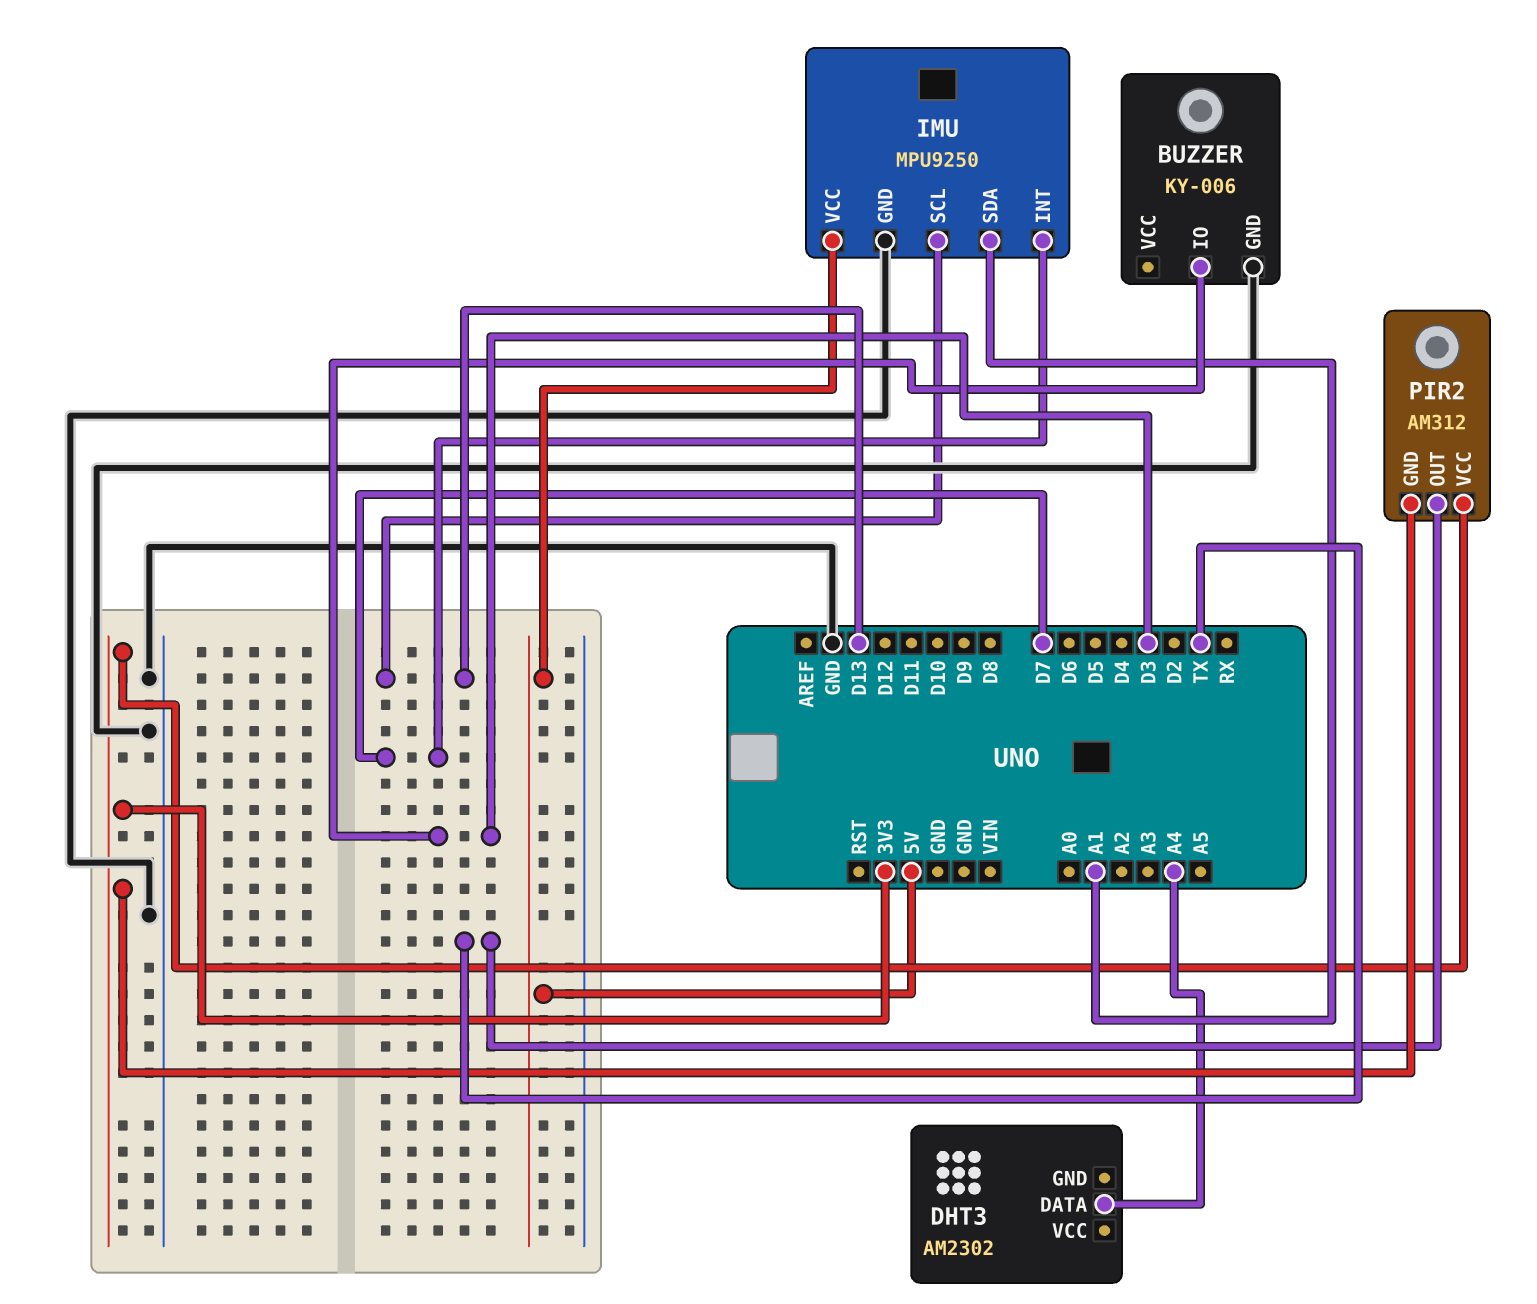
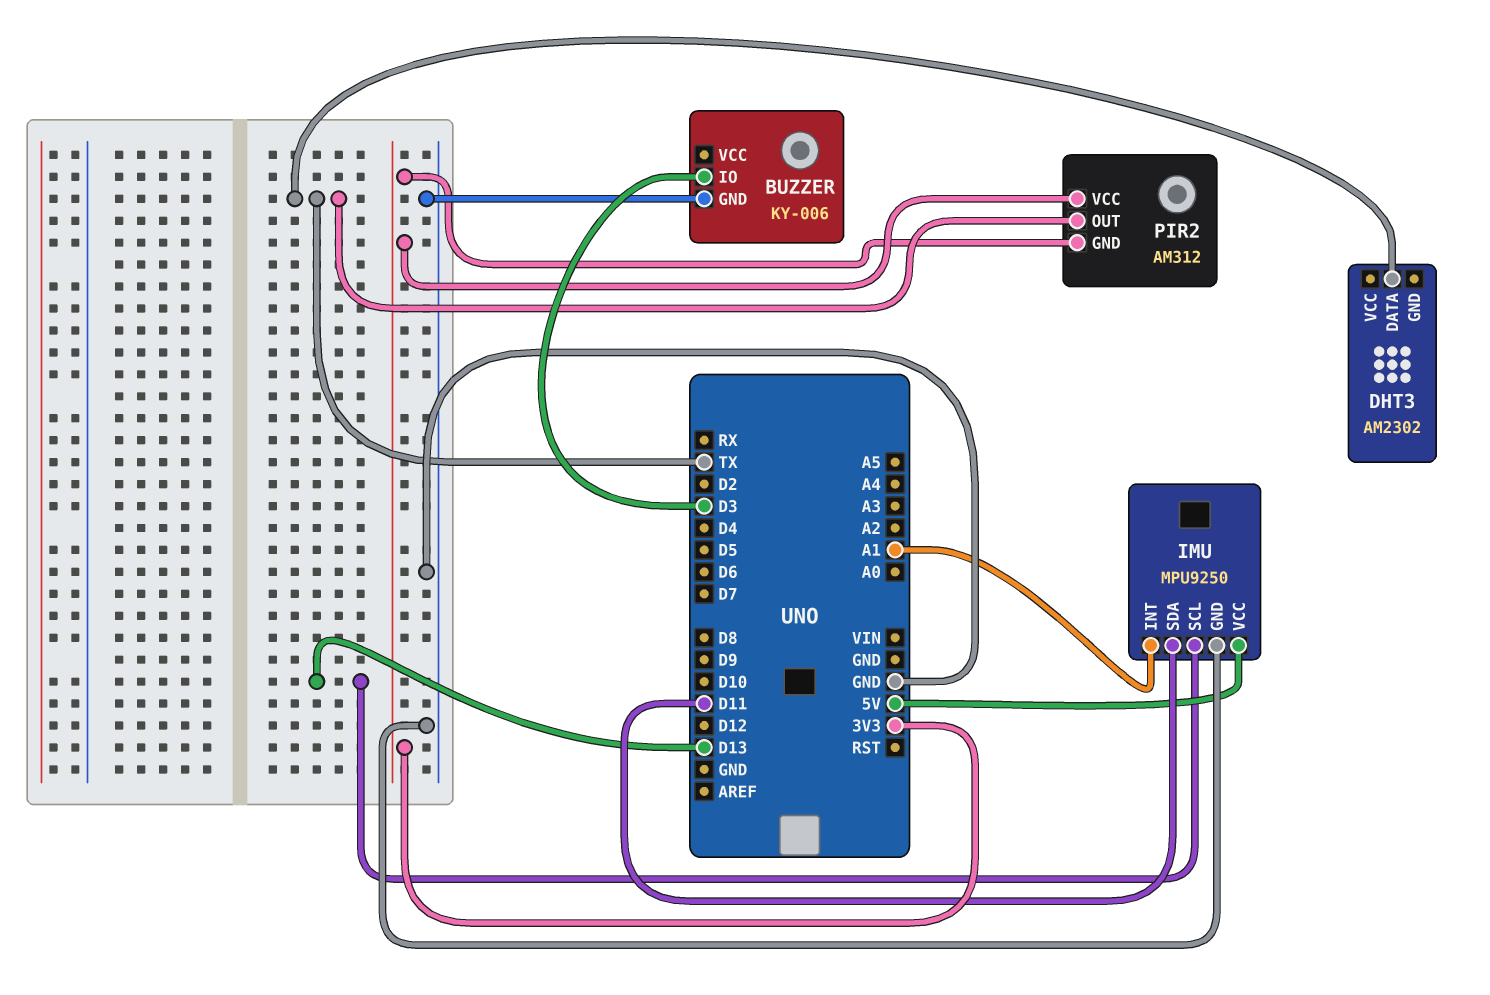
DHT3 pin DATA: A4 -> TX
IMU pin INT: D7 -> A1
IMU pin SDA: A1 -> D11

